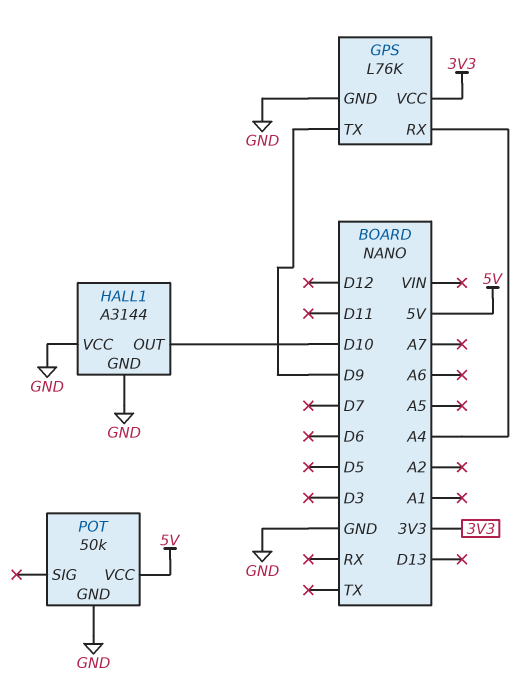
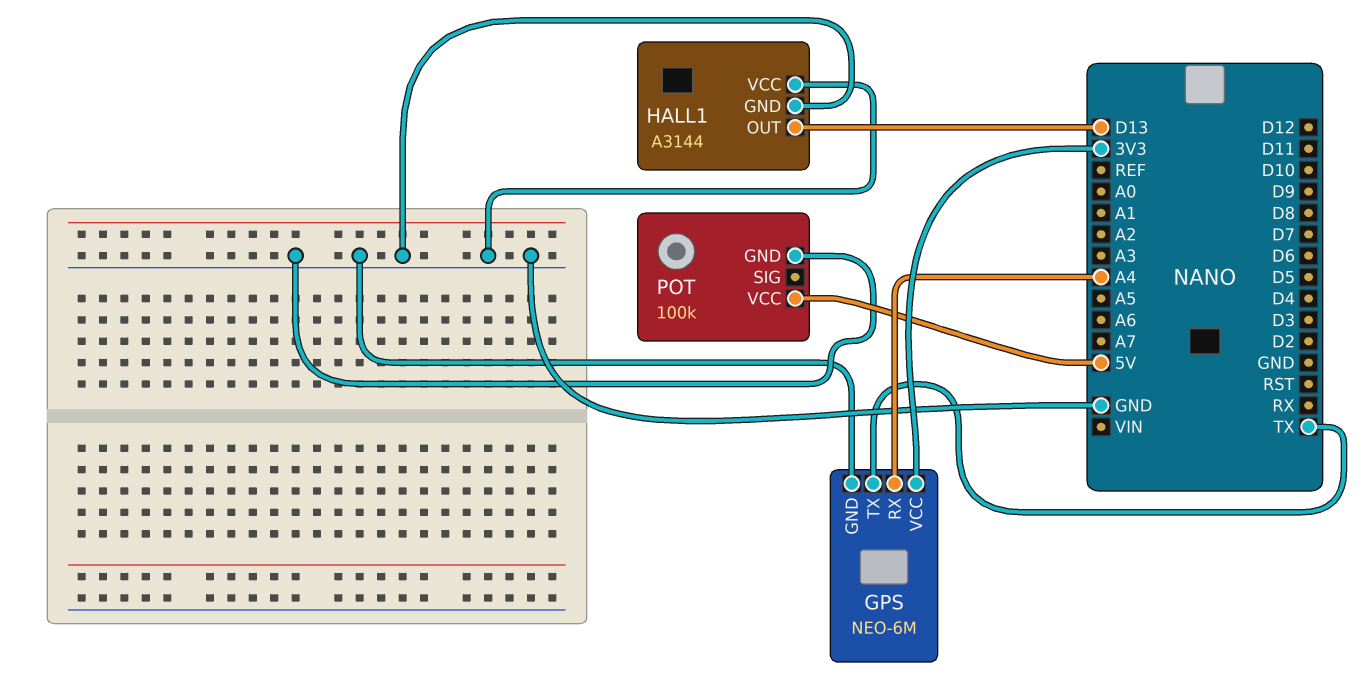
GPS: L76K -> NEO-6M
GPS pin TX: D9 -> TX
HALL1 pin OUT: D10 -> D13
POT: 50k -> 100k

